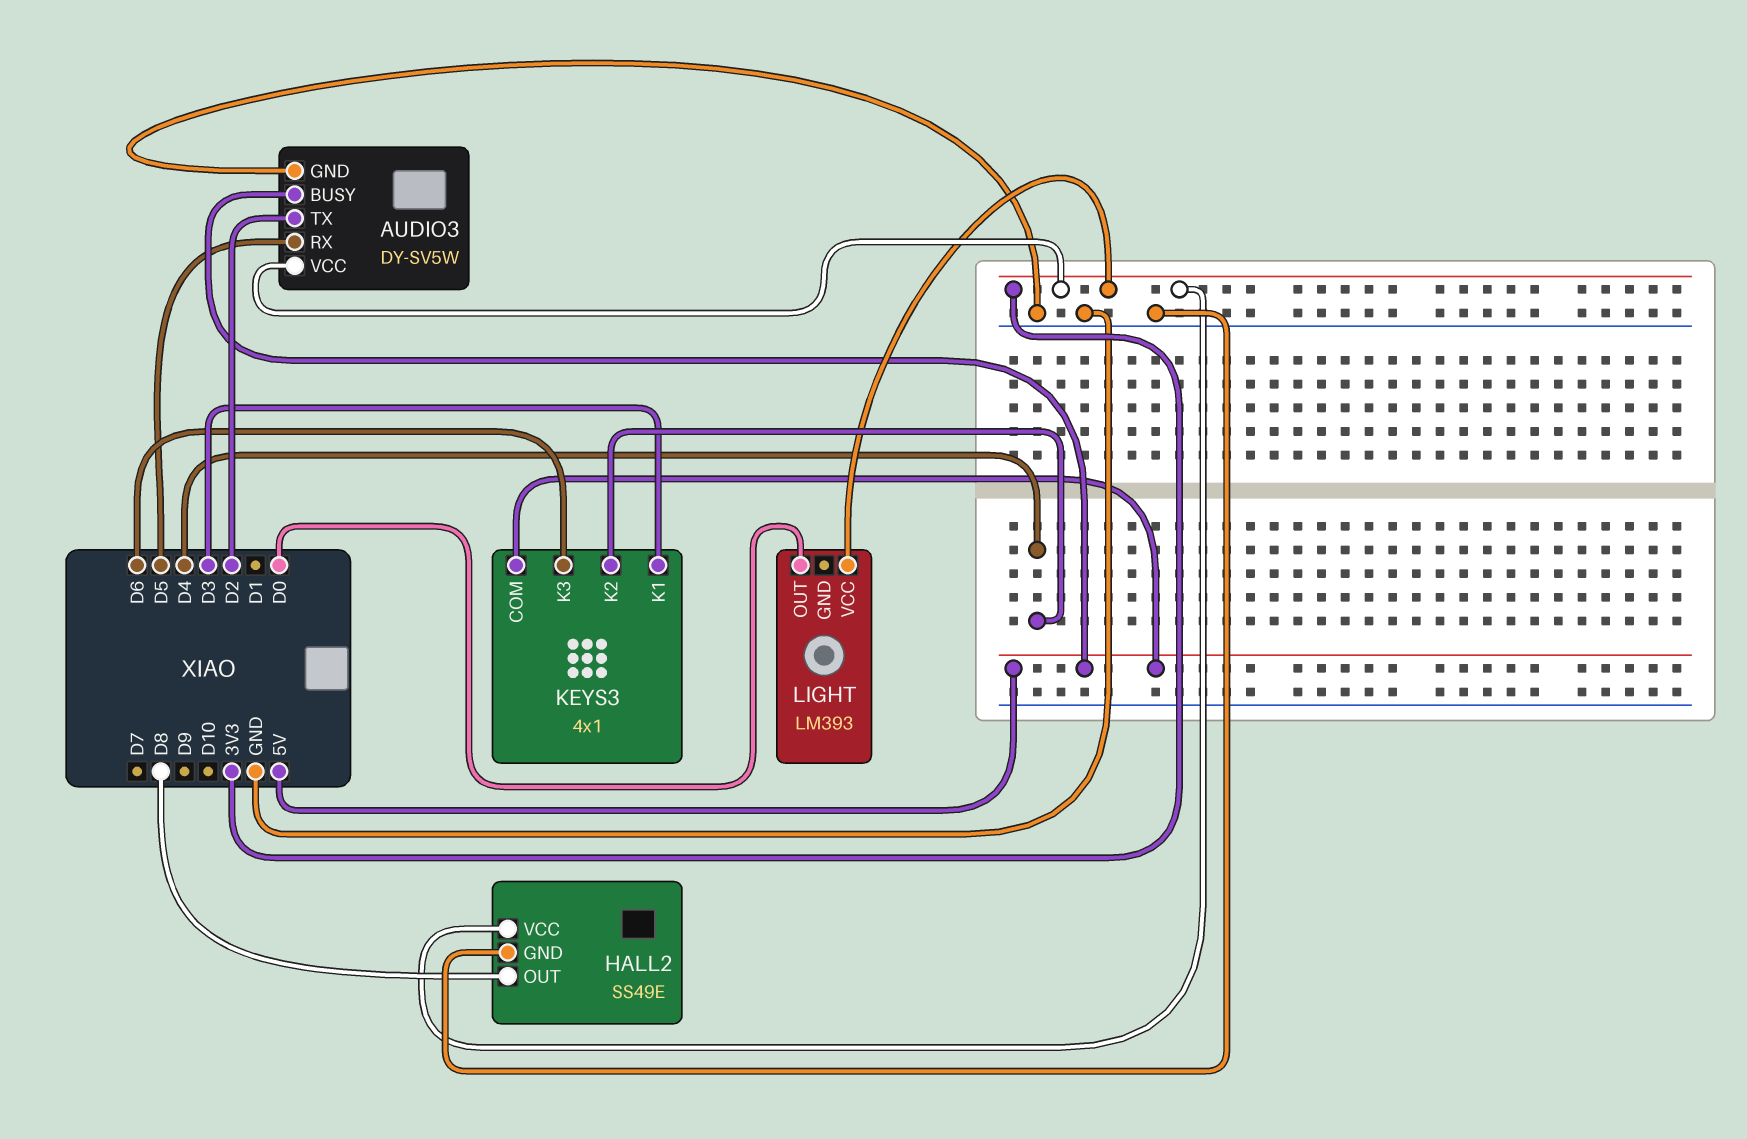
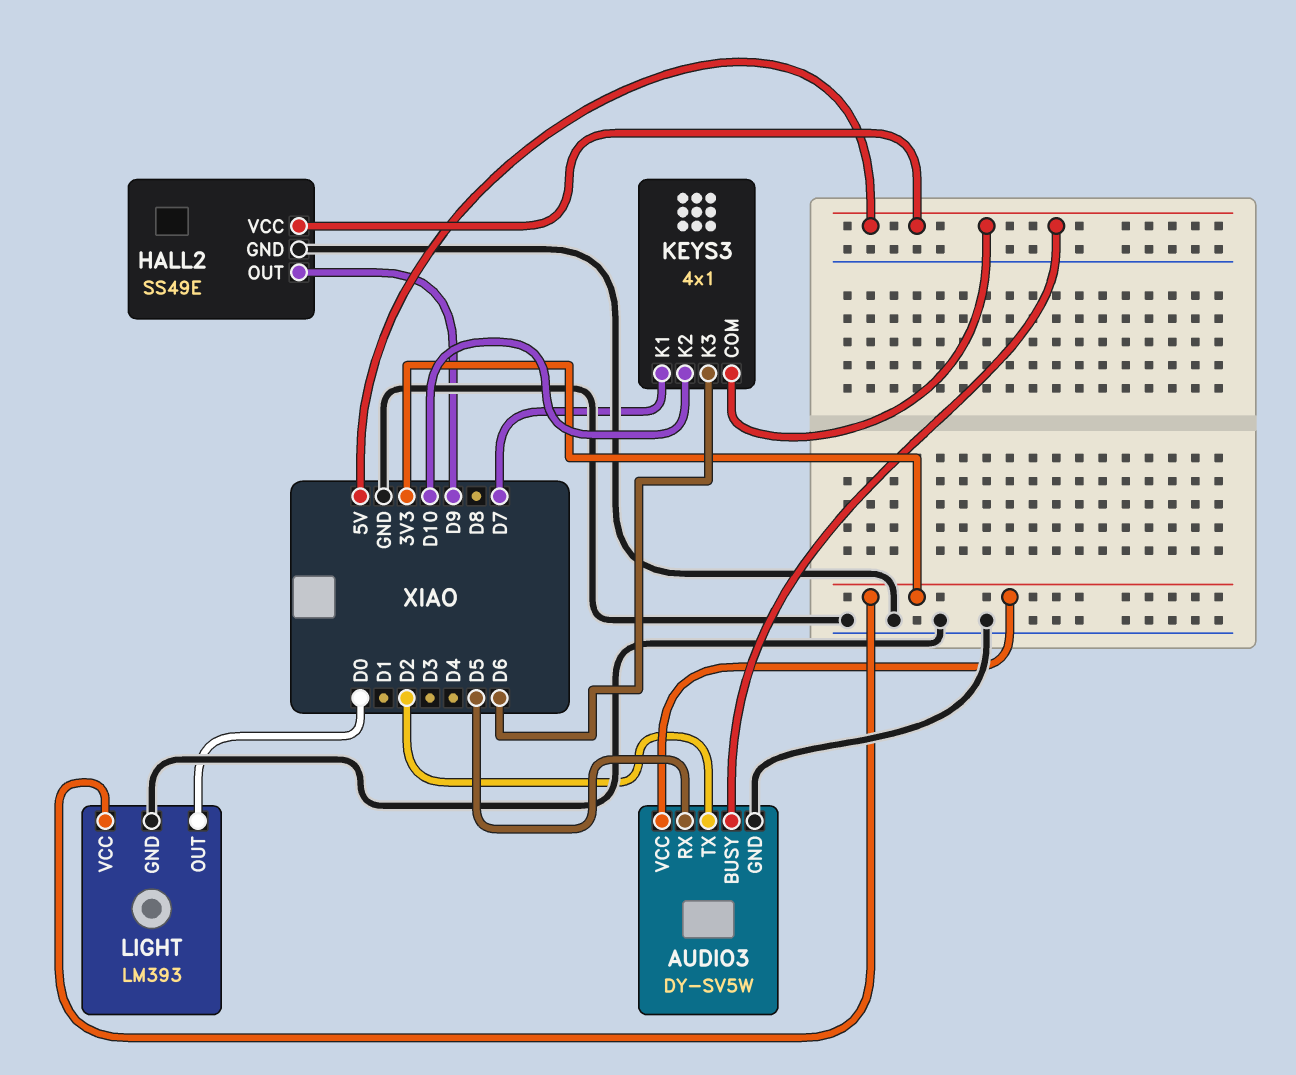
HALL2 pin OUT: D8 -> D9
HALL2 pin VCC: 3V3 -> 5V
KEYS3 pin K1: D3 -> D7
KEYS3 pin K2: D4 -> D10
LIGHT pin GND: none -> GND

